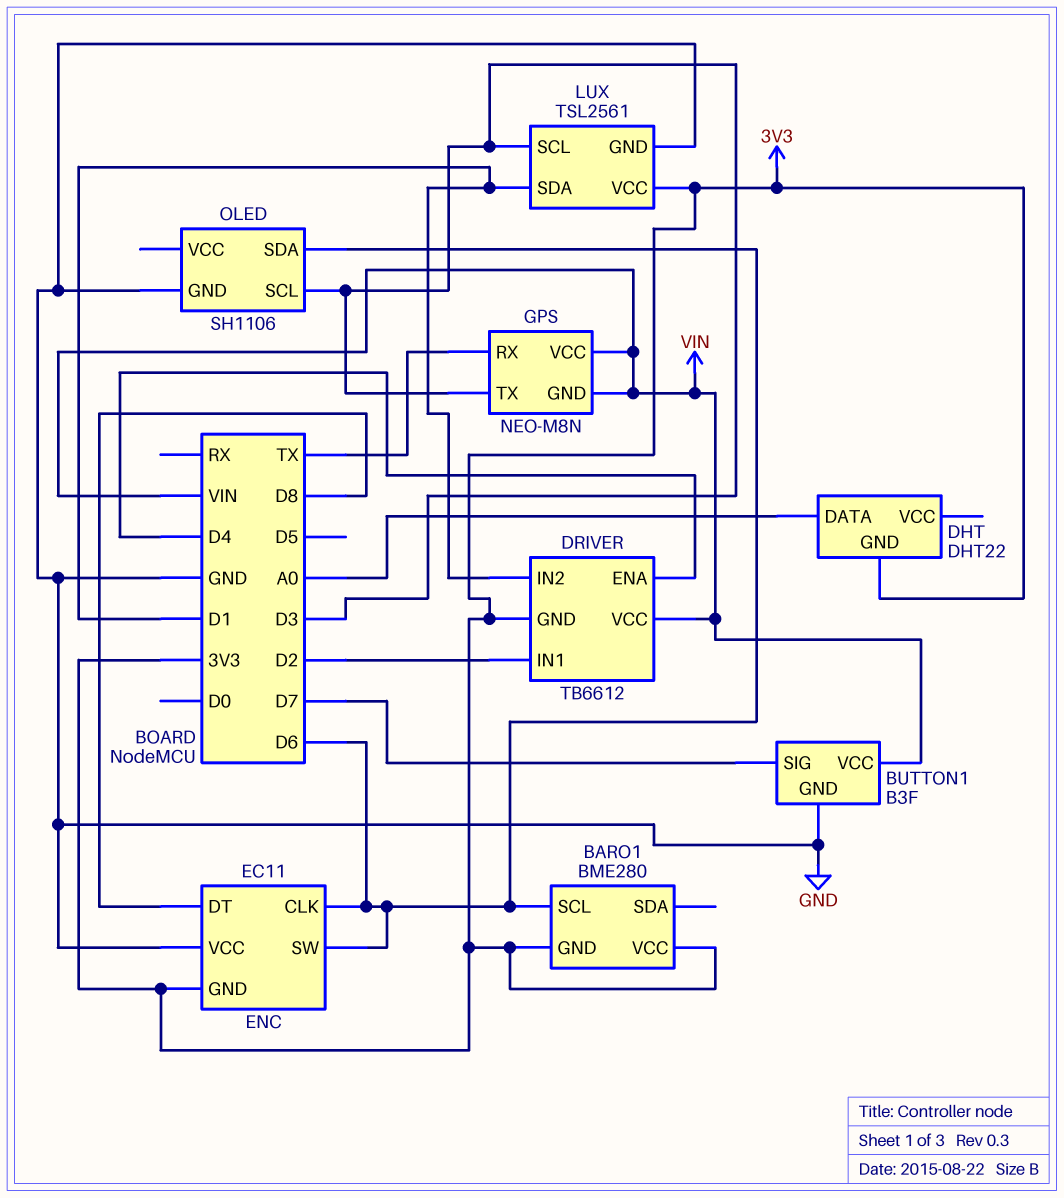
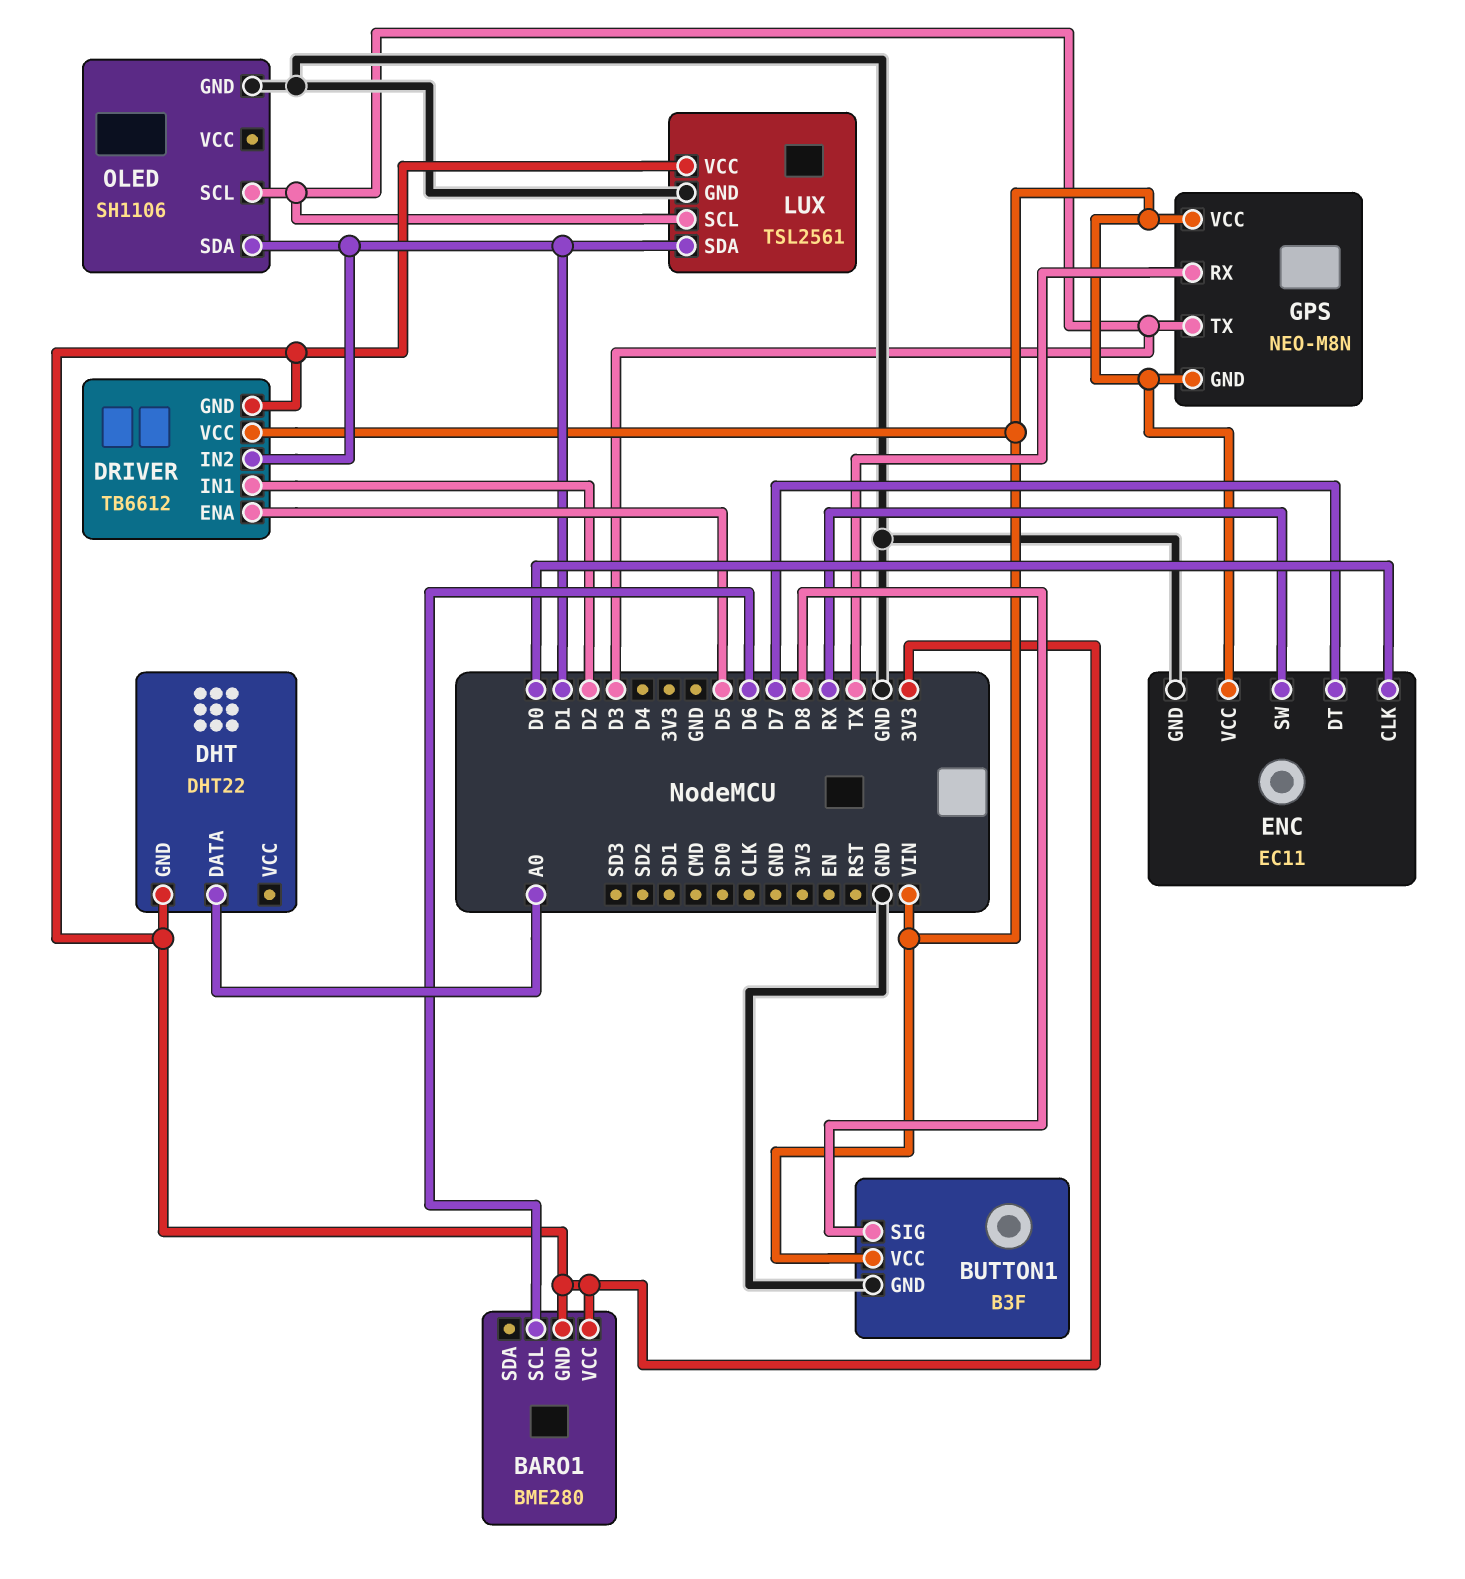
BUTTON1 pin SIG: D7 -> D8
DRIVER pin ENA: D4 -> D5
ENC pin CLK: D6 -> D0
ENC pin DT: D8 -> D7
ENC pin GND: 3V3 -> GND
ENC pin SW: D6 -> RX
ENC pin VCC: GND -> VIN
OLED pin SDA: D6 -> D1

